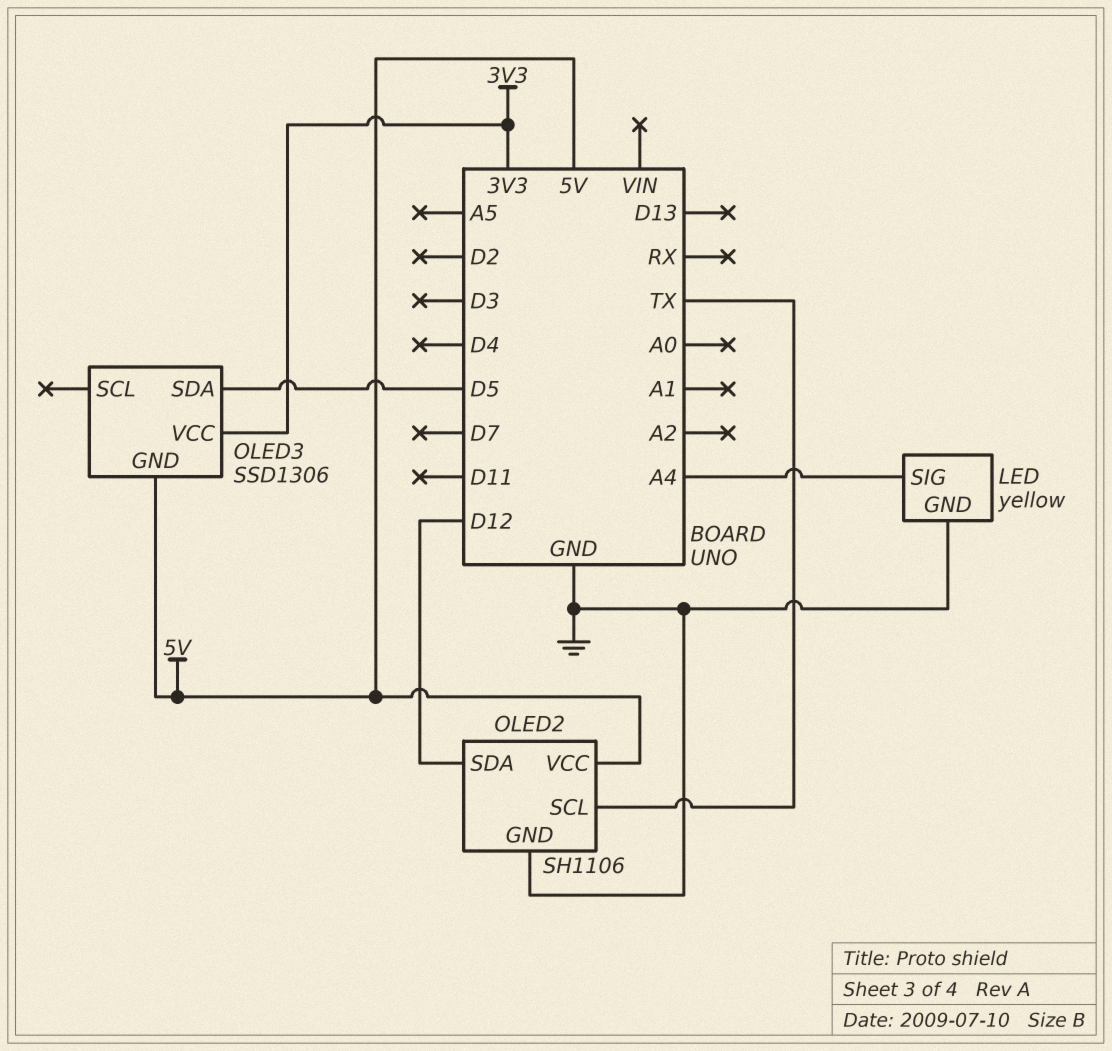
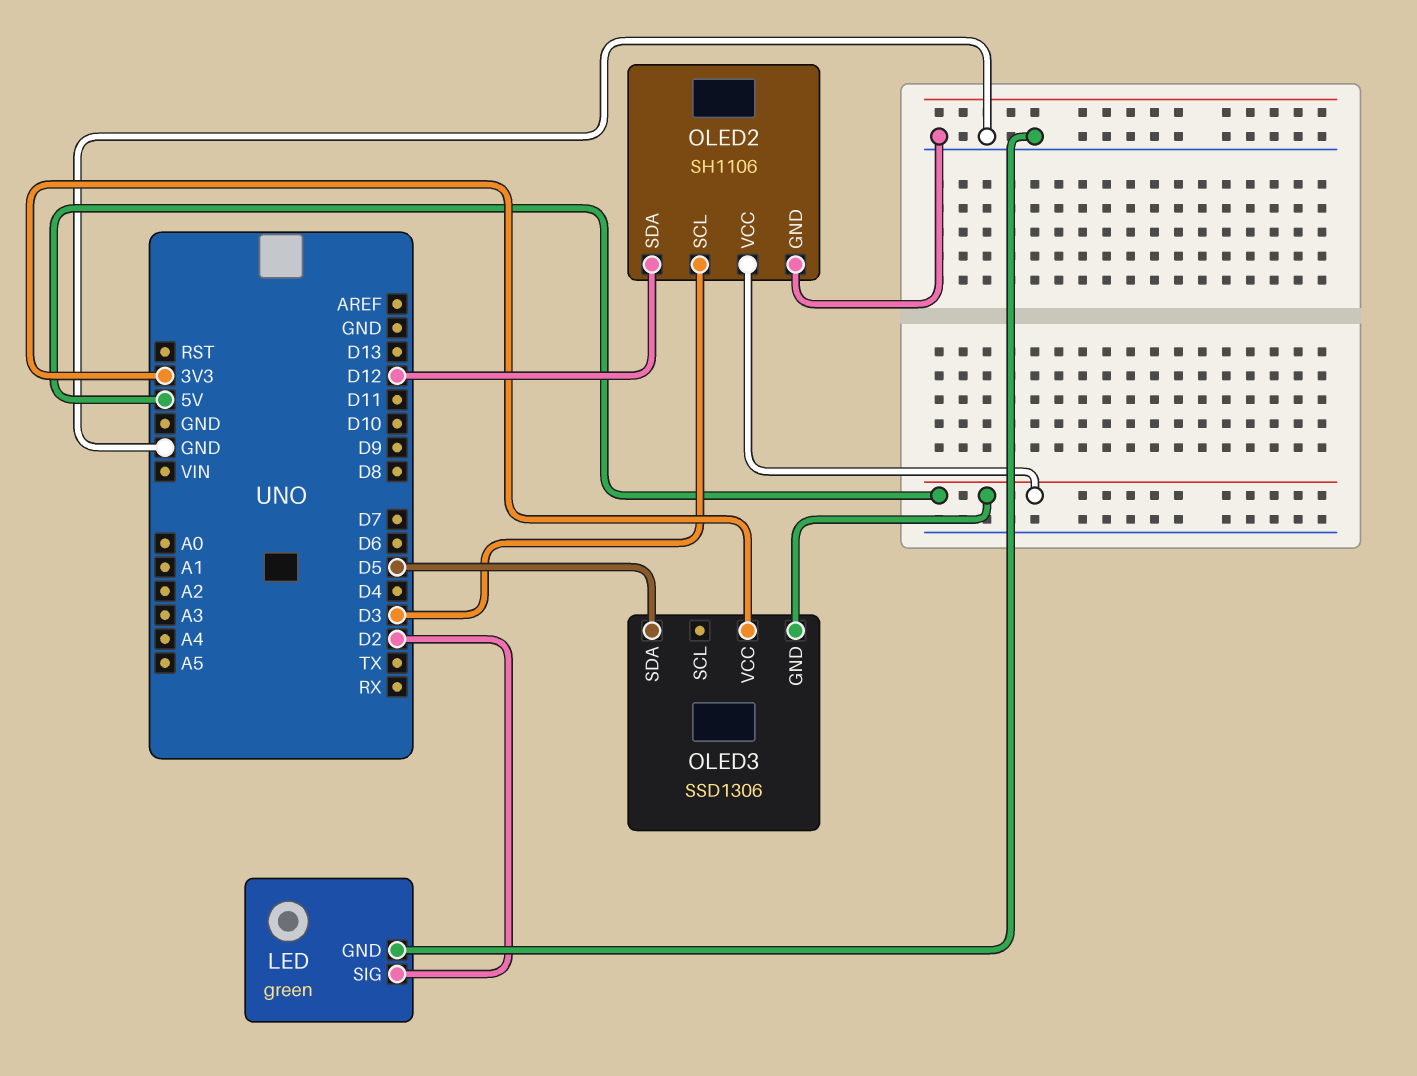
LED: yellow -> green
LED pin SIG: A4 -> D2
OLED2 pin SCL: TX -> D3

